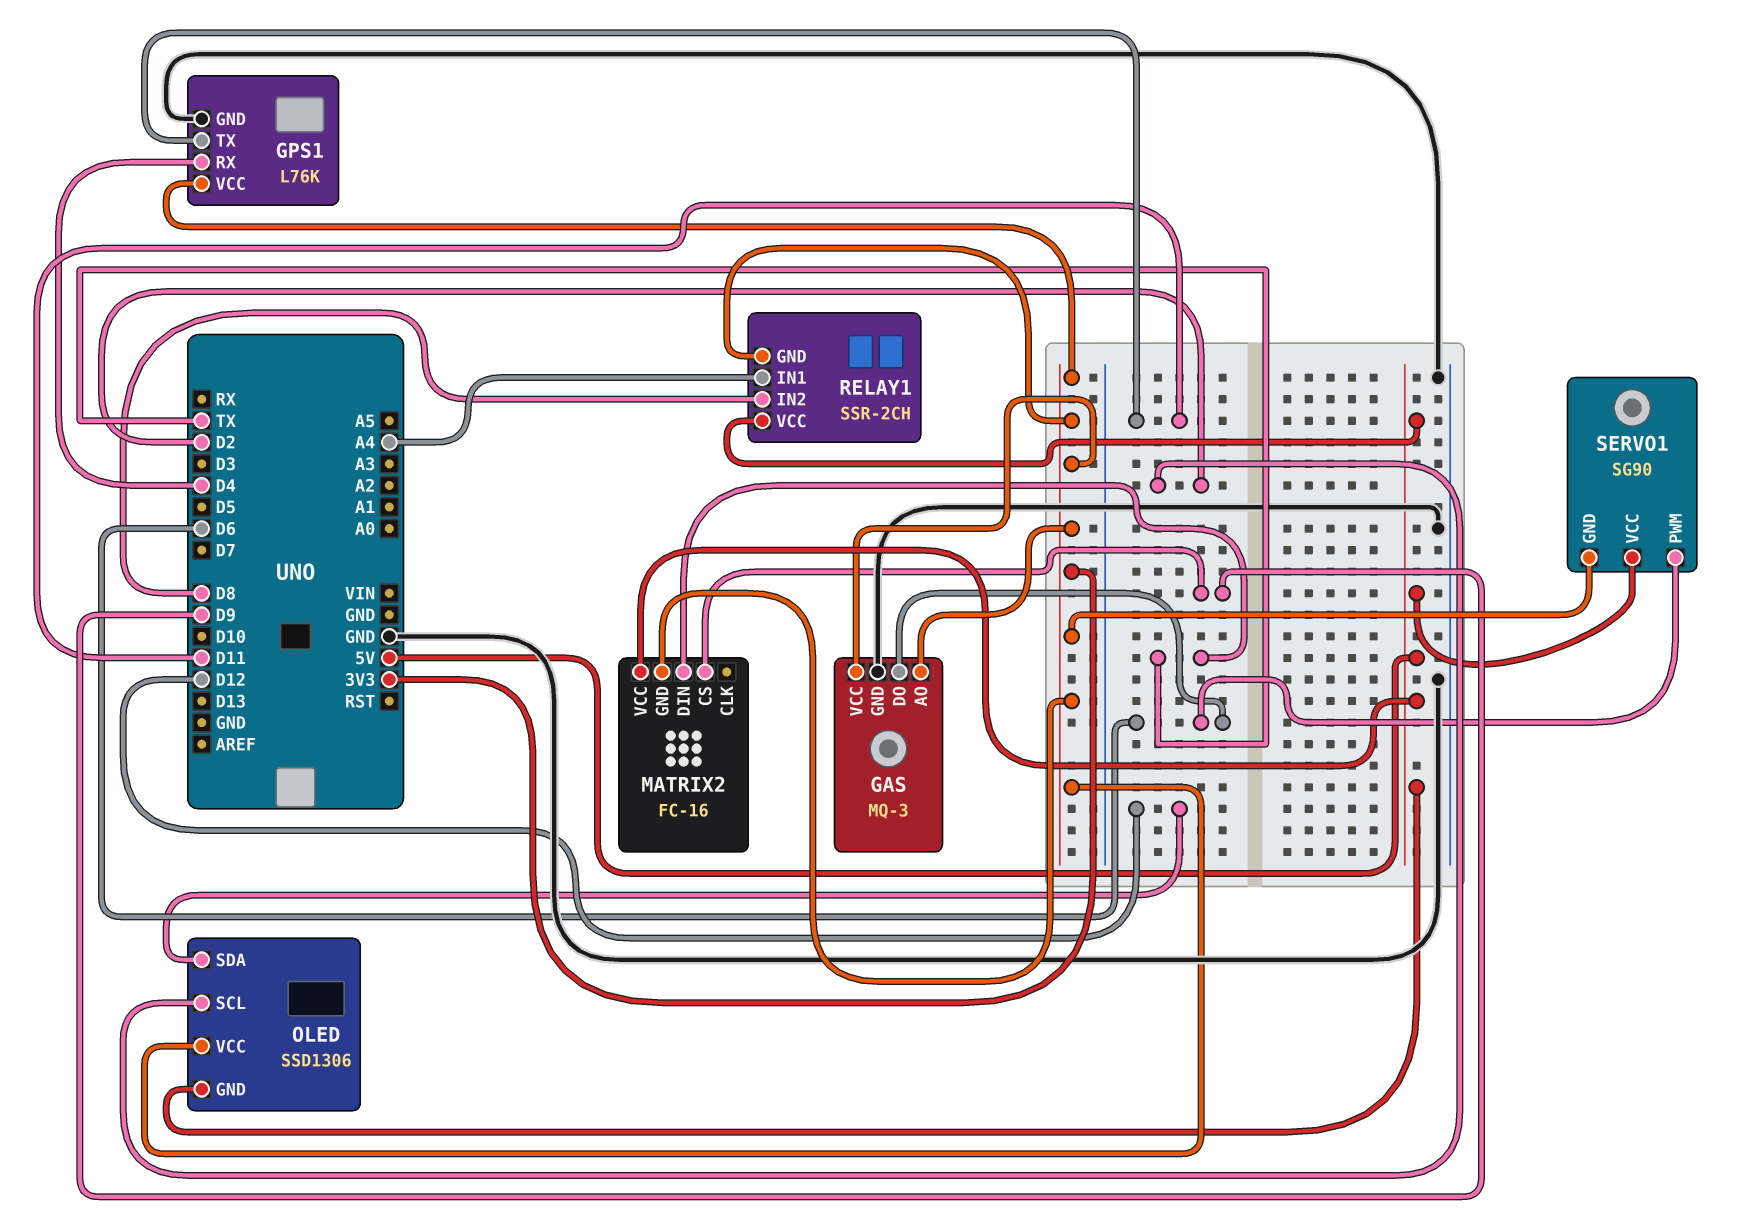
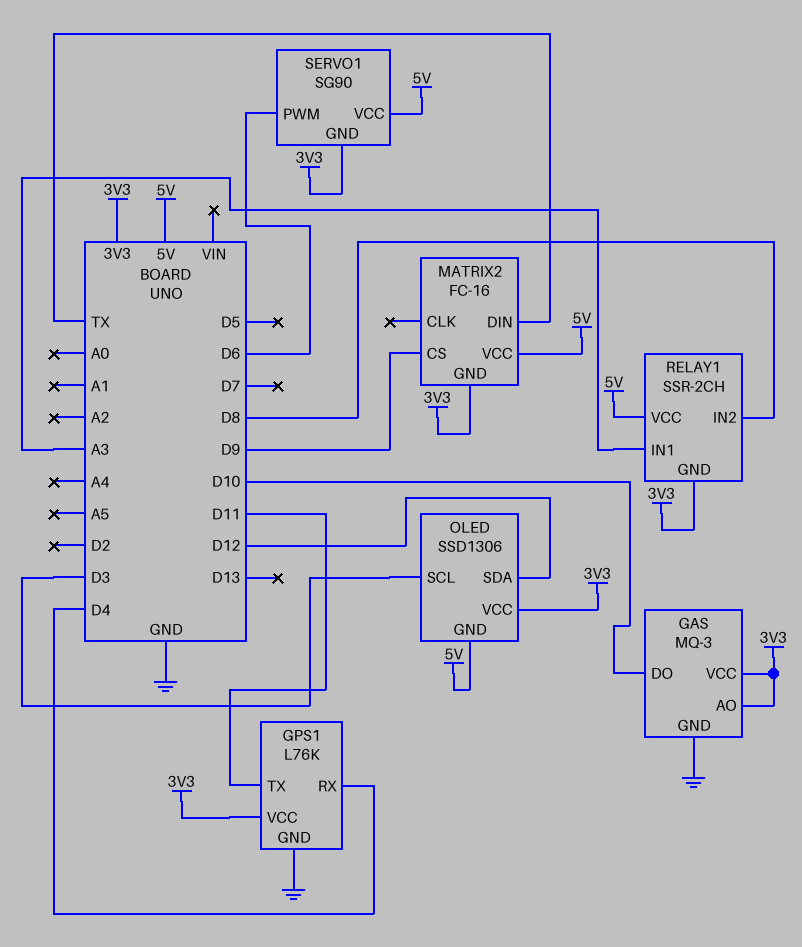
GAS pin DO: D6 -> D10
OLED pin SCL: D2 -> D3
RELAY1 pin IN1: A4 -> A3

